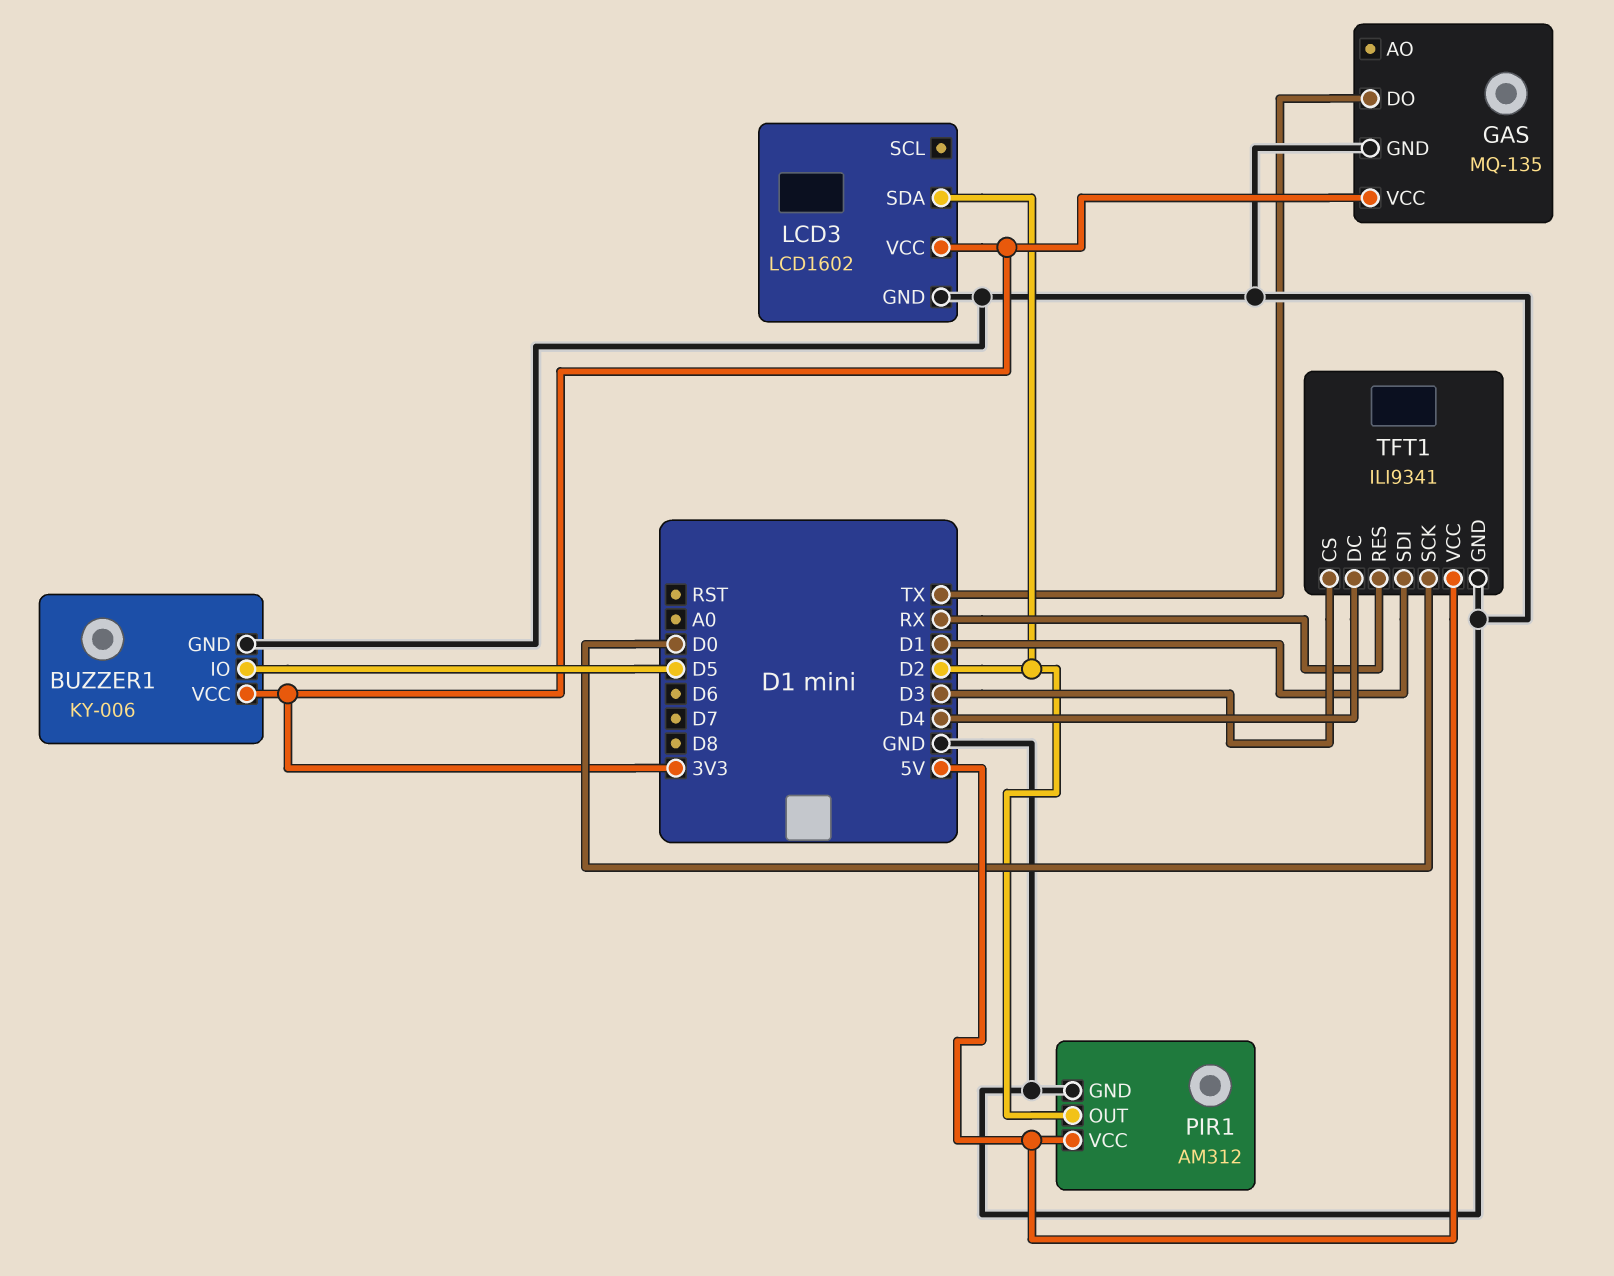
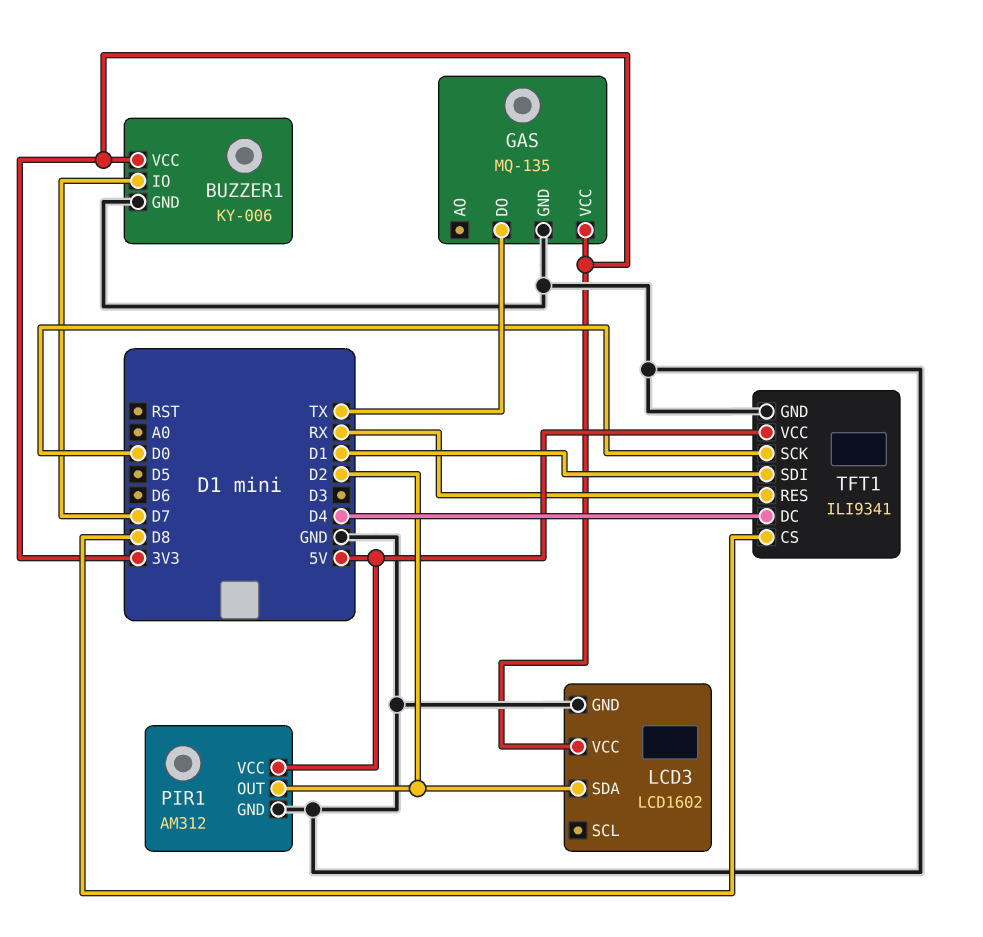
BUZZER1 pin IO: D5 -> D7
TFT1 pin CS: D3 -> D8

